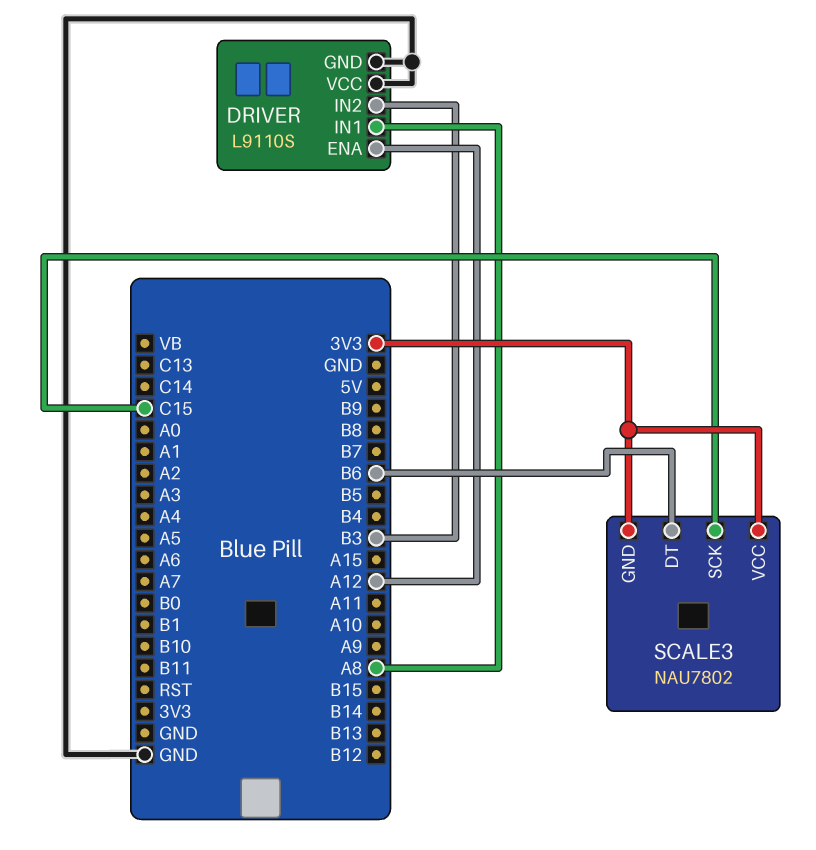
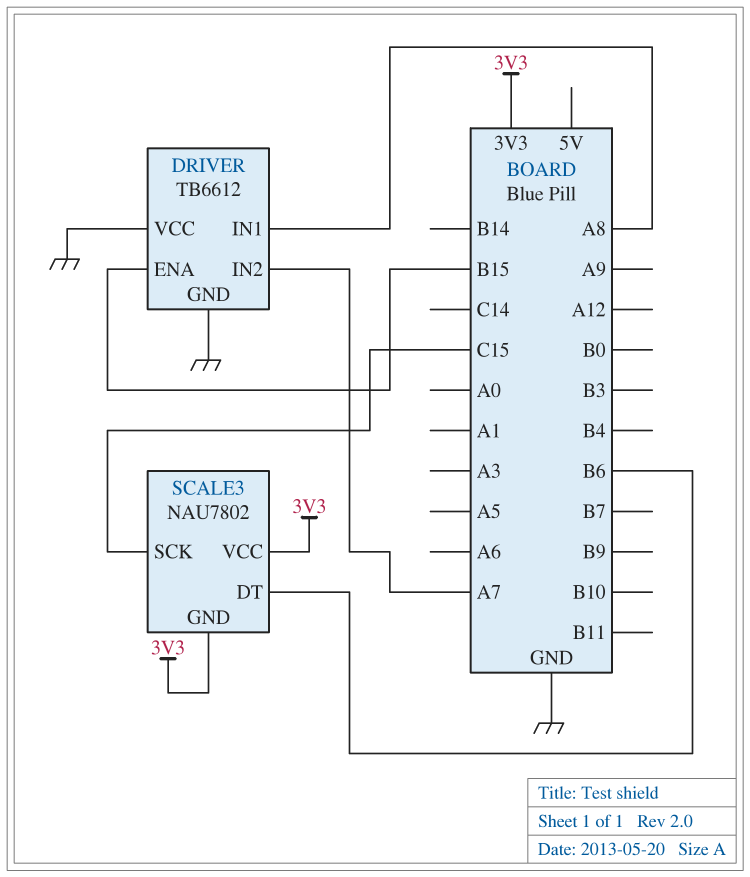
DRIVER: L9110S -> TB6612
DRIVER pin ENA: A12 -> B15
DRIVER pin IN2: B3 -> A7

